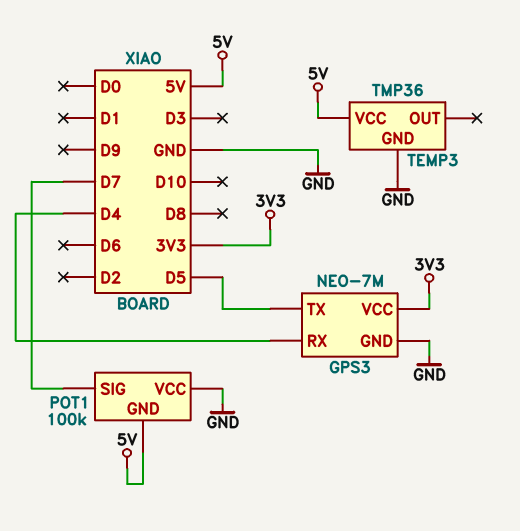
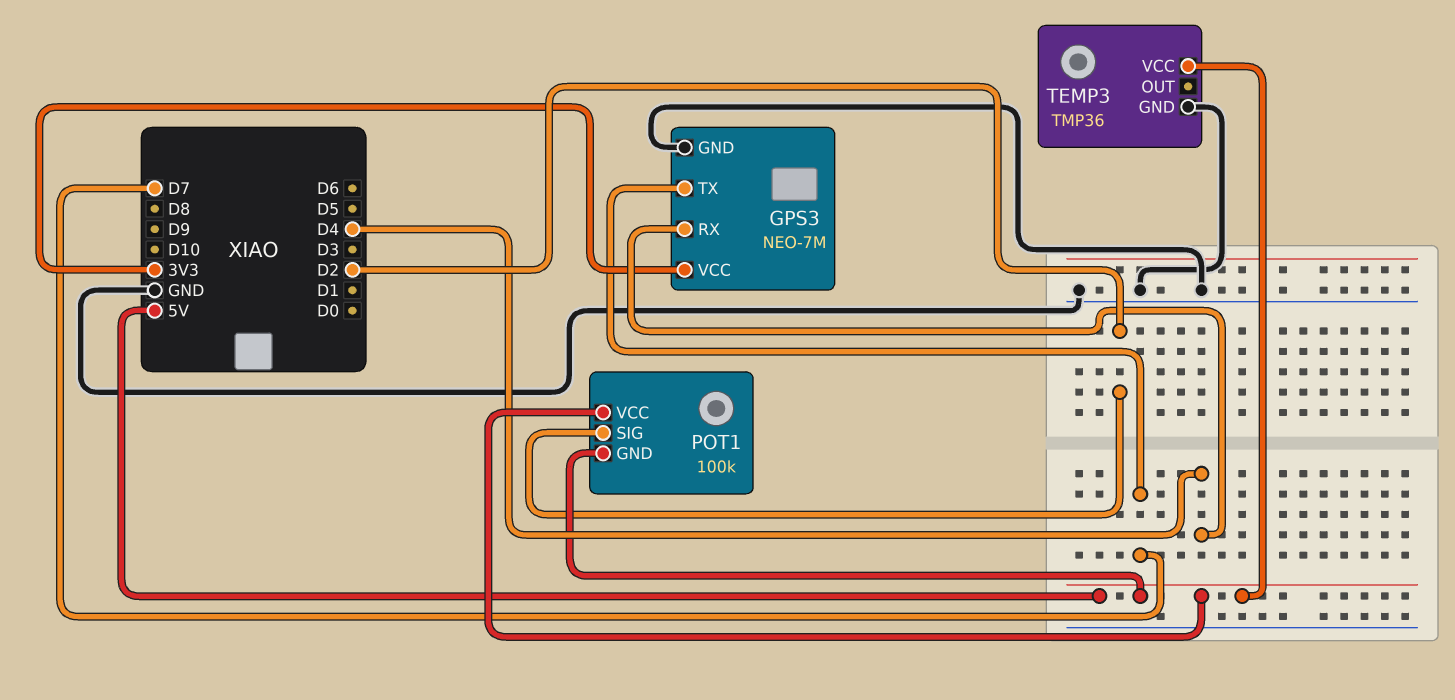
GPS3 pin TX: D5 -> D7
POT1 pin SIG: D7 -> D2
POT1 pin VCC: GND -> 5V

